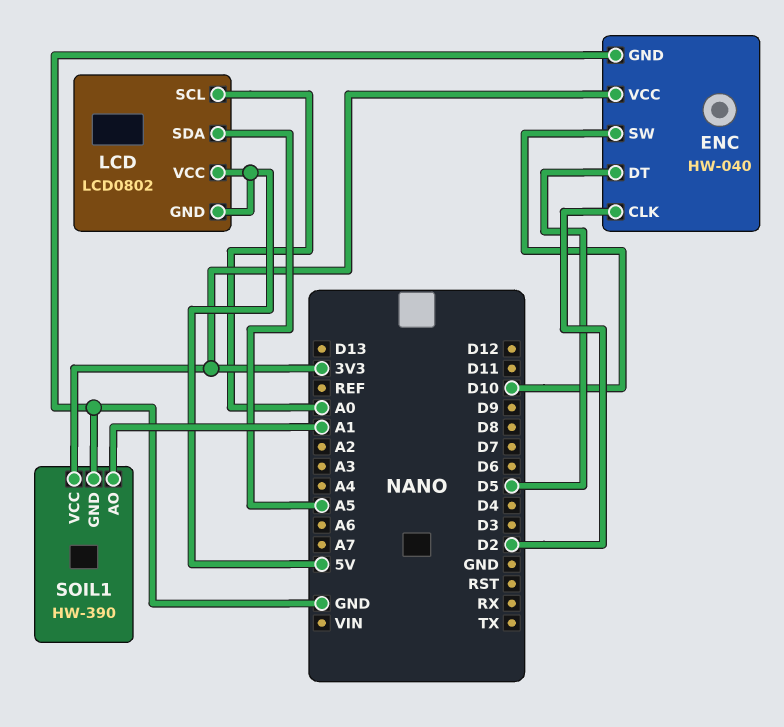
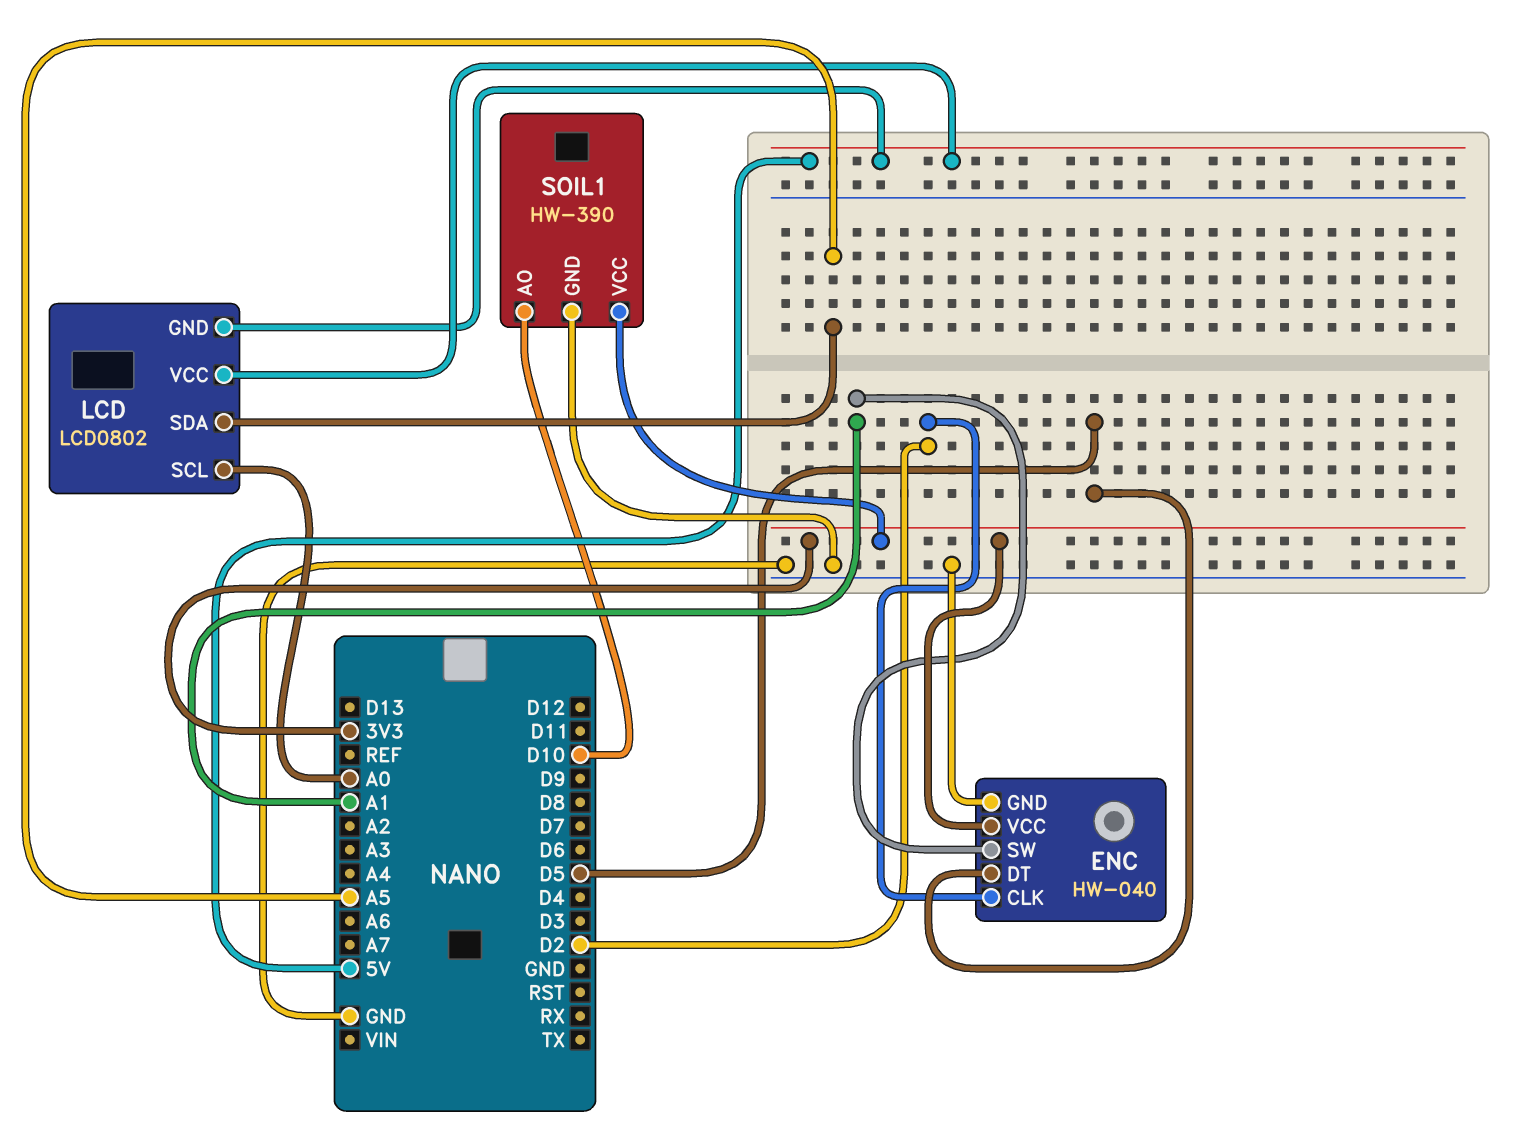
ENC pin SW: D10 -> A1
SOIL1 pin AO: A1 -> D10

